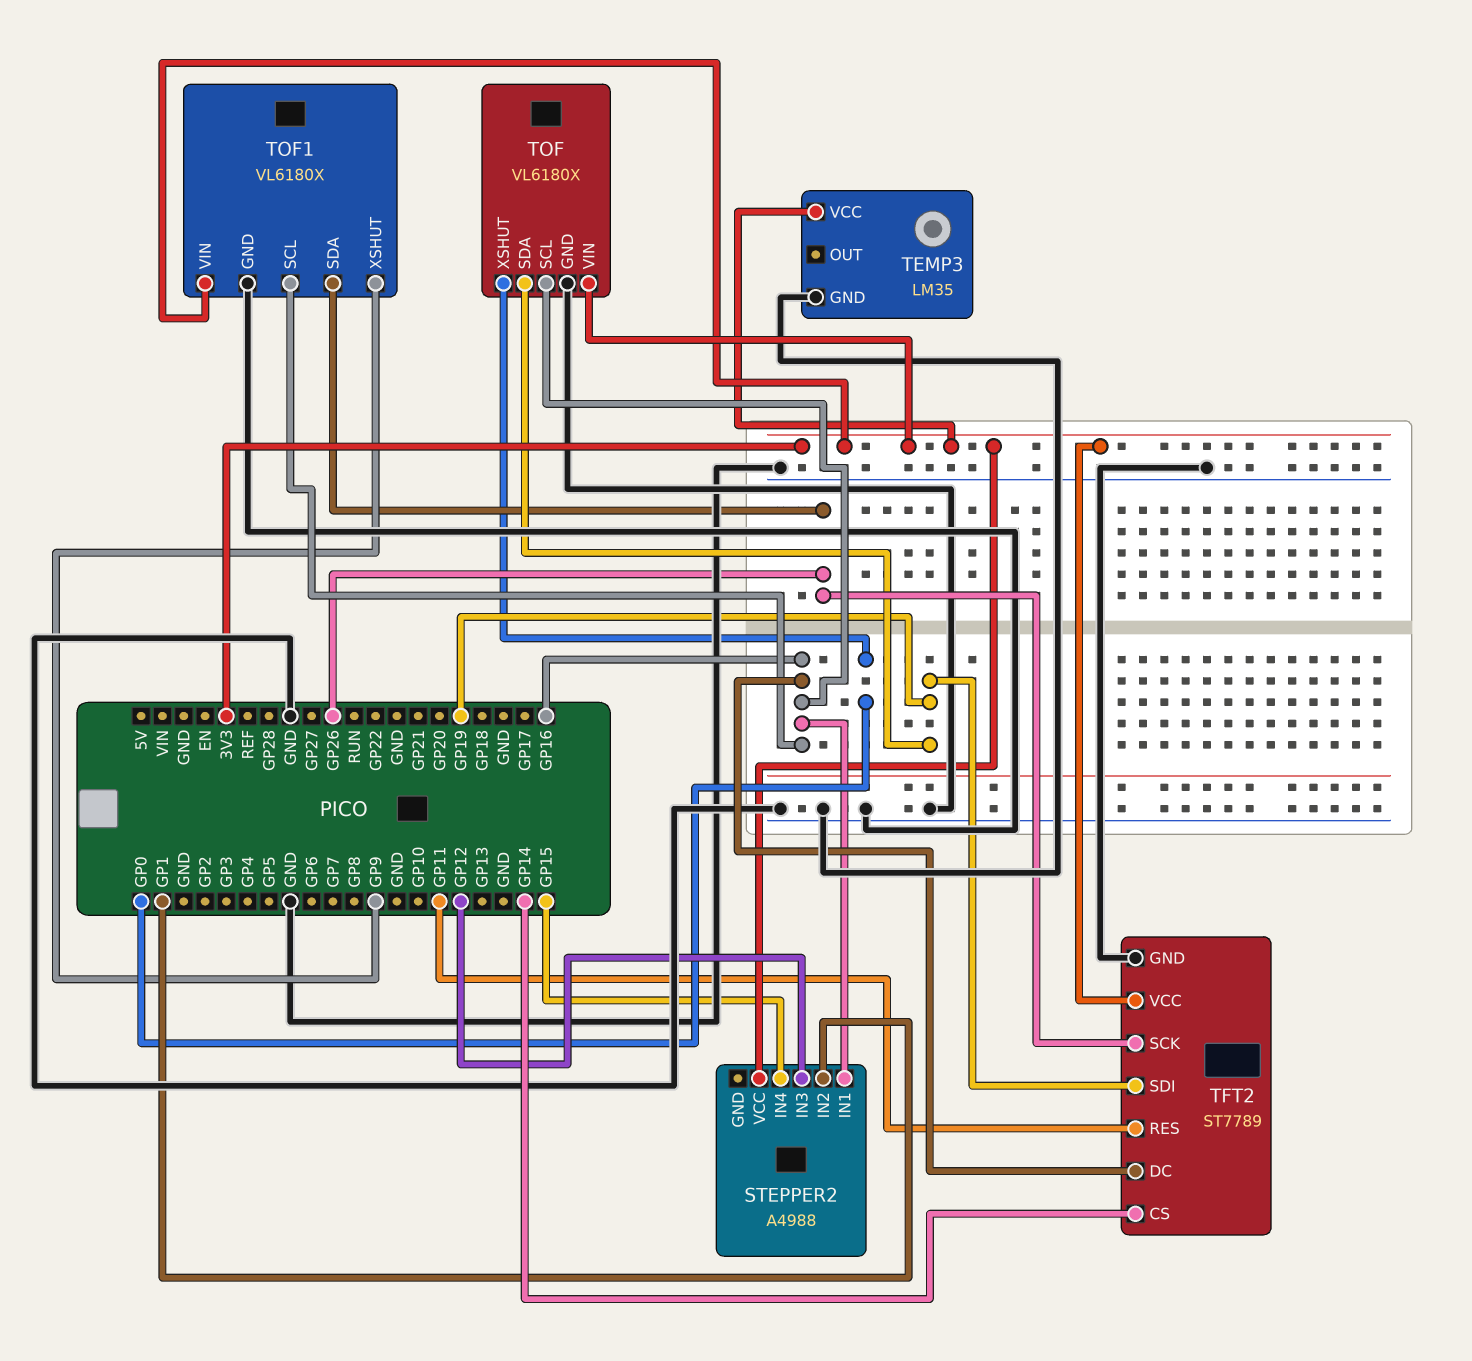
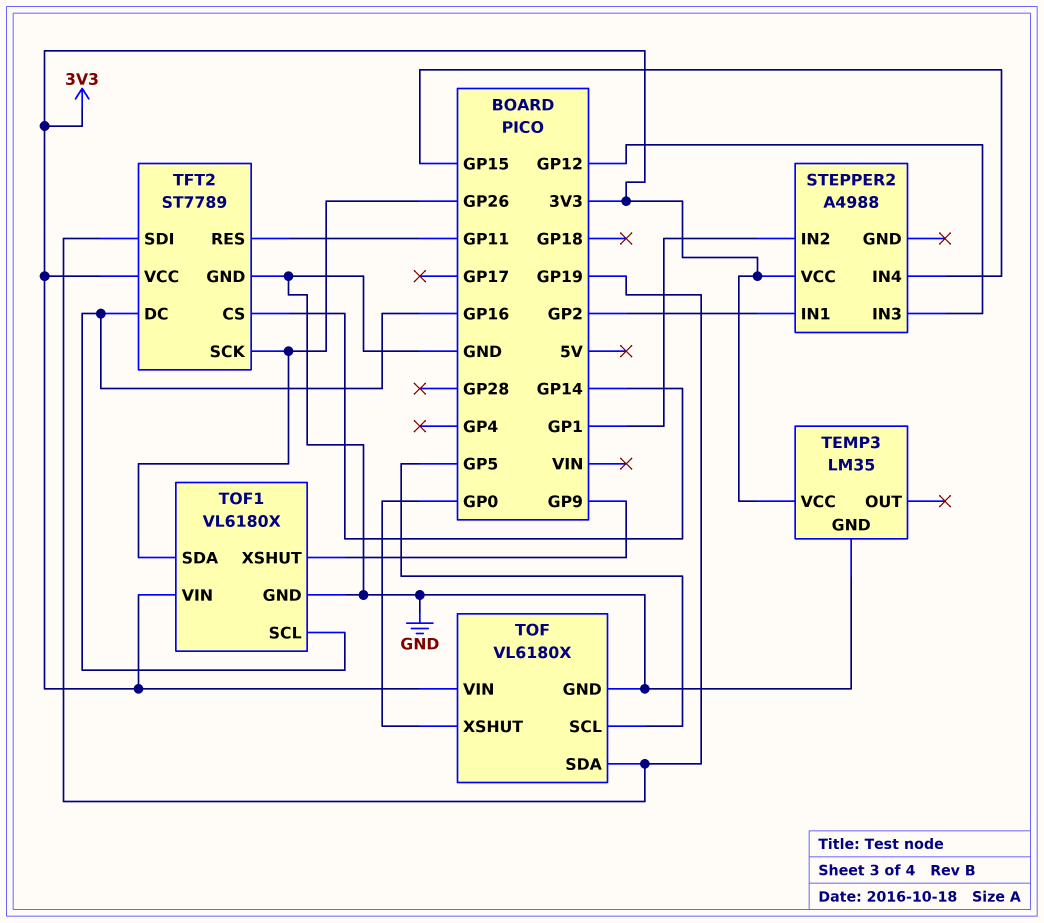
STEPPER2 pin IN1: GP16 -> GP2
TOF pin SCL: GP16 -> GP5

